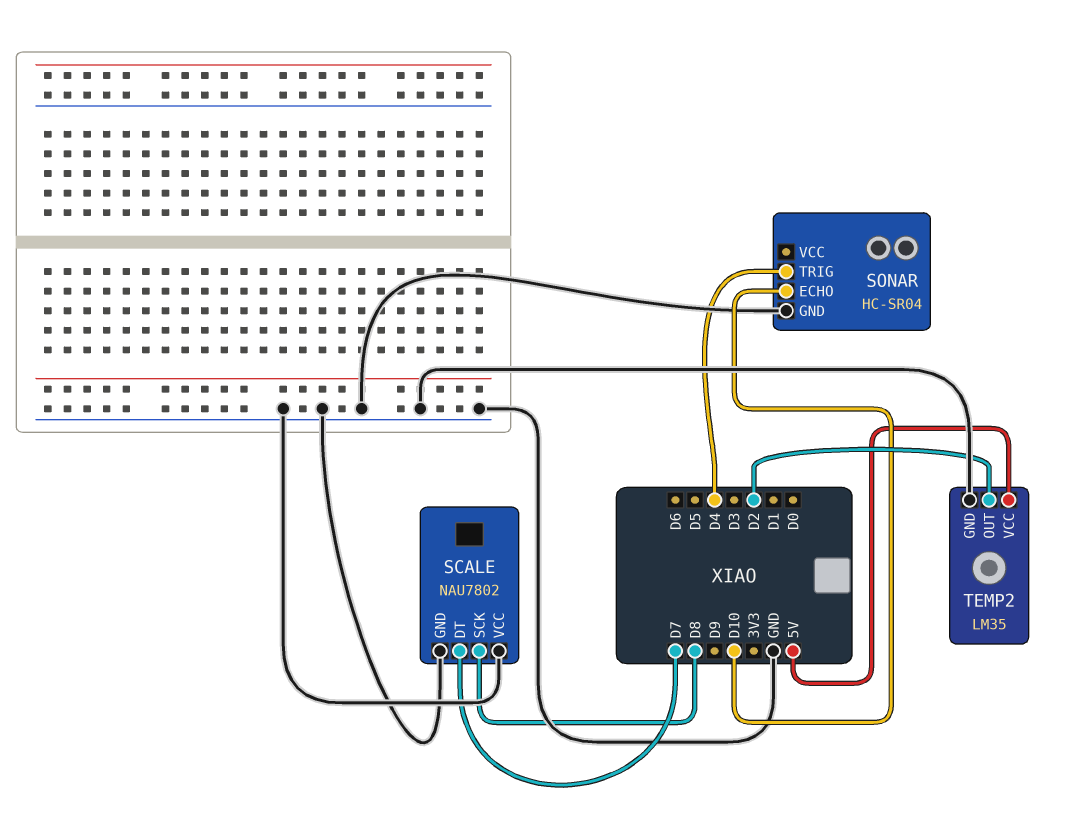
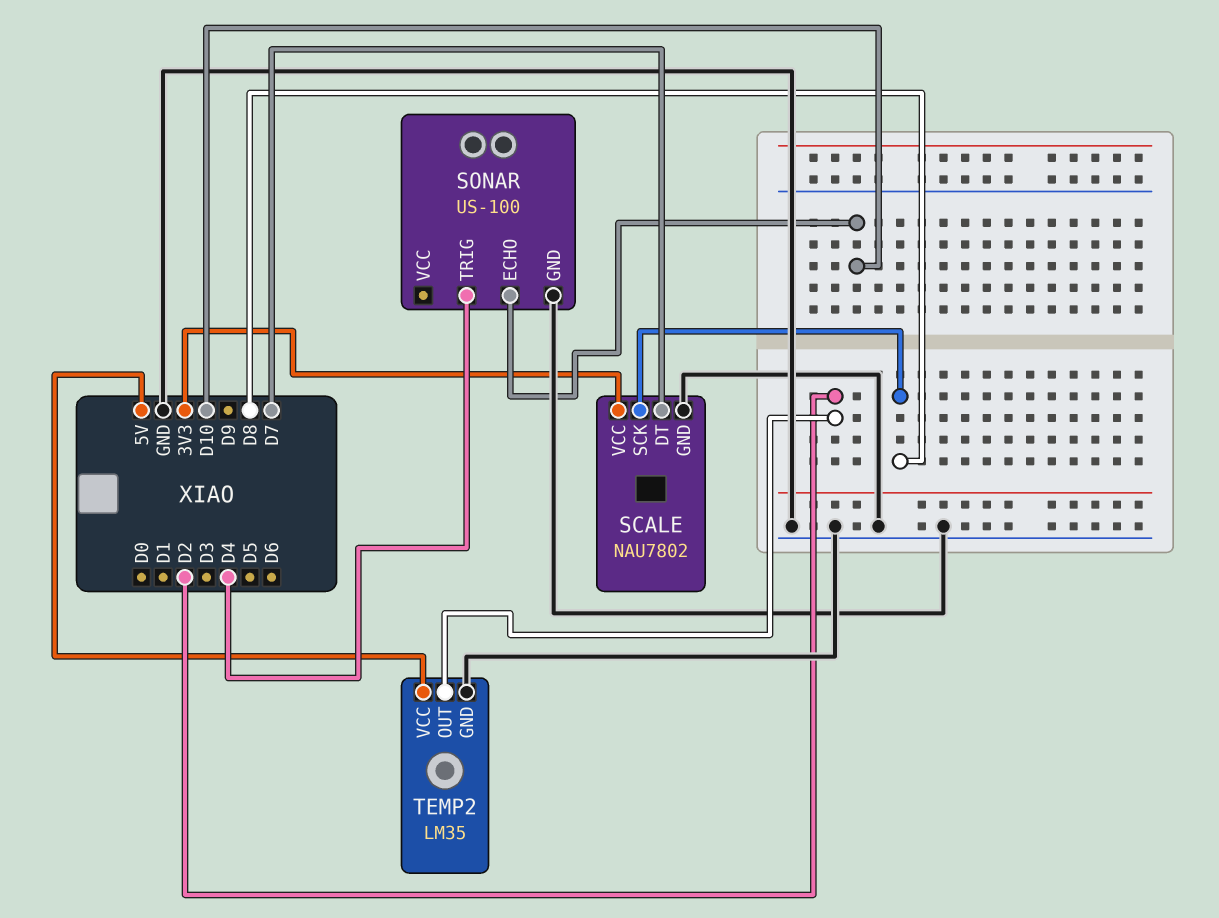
SCALE pin VCC: GND -> 3V3
SONAR: HC-SR04 -> US-100

